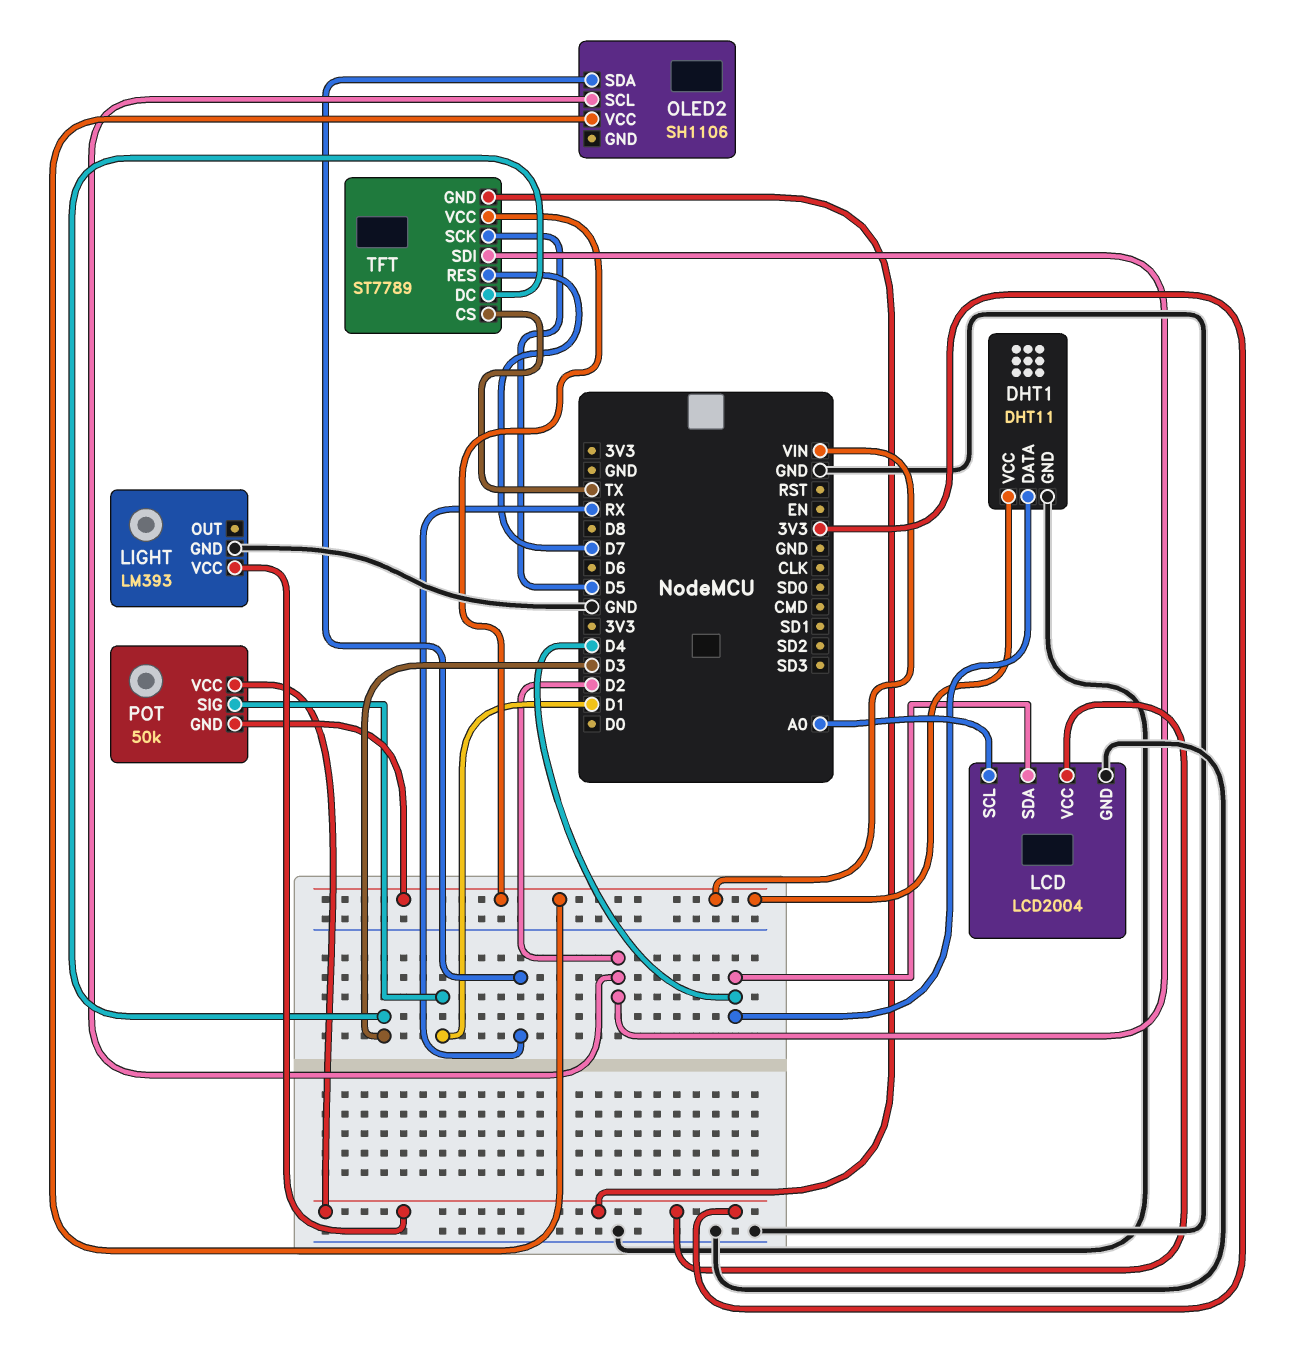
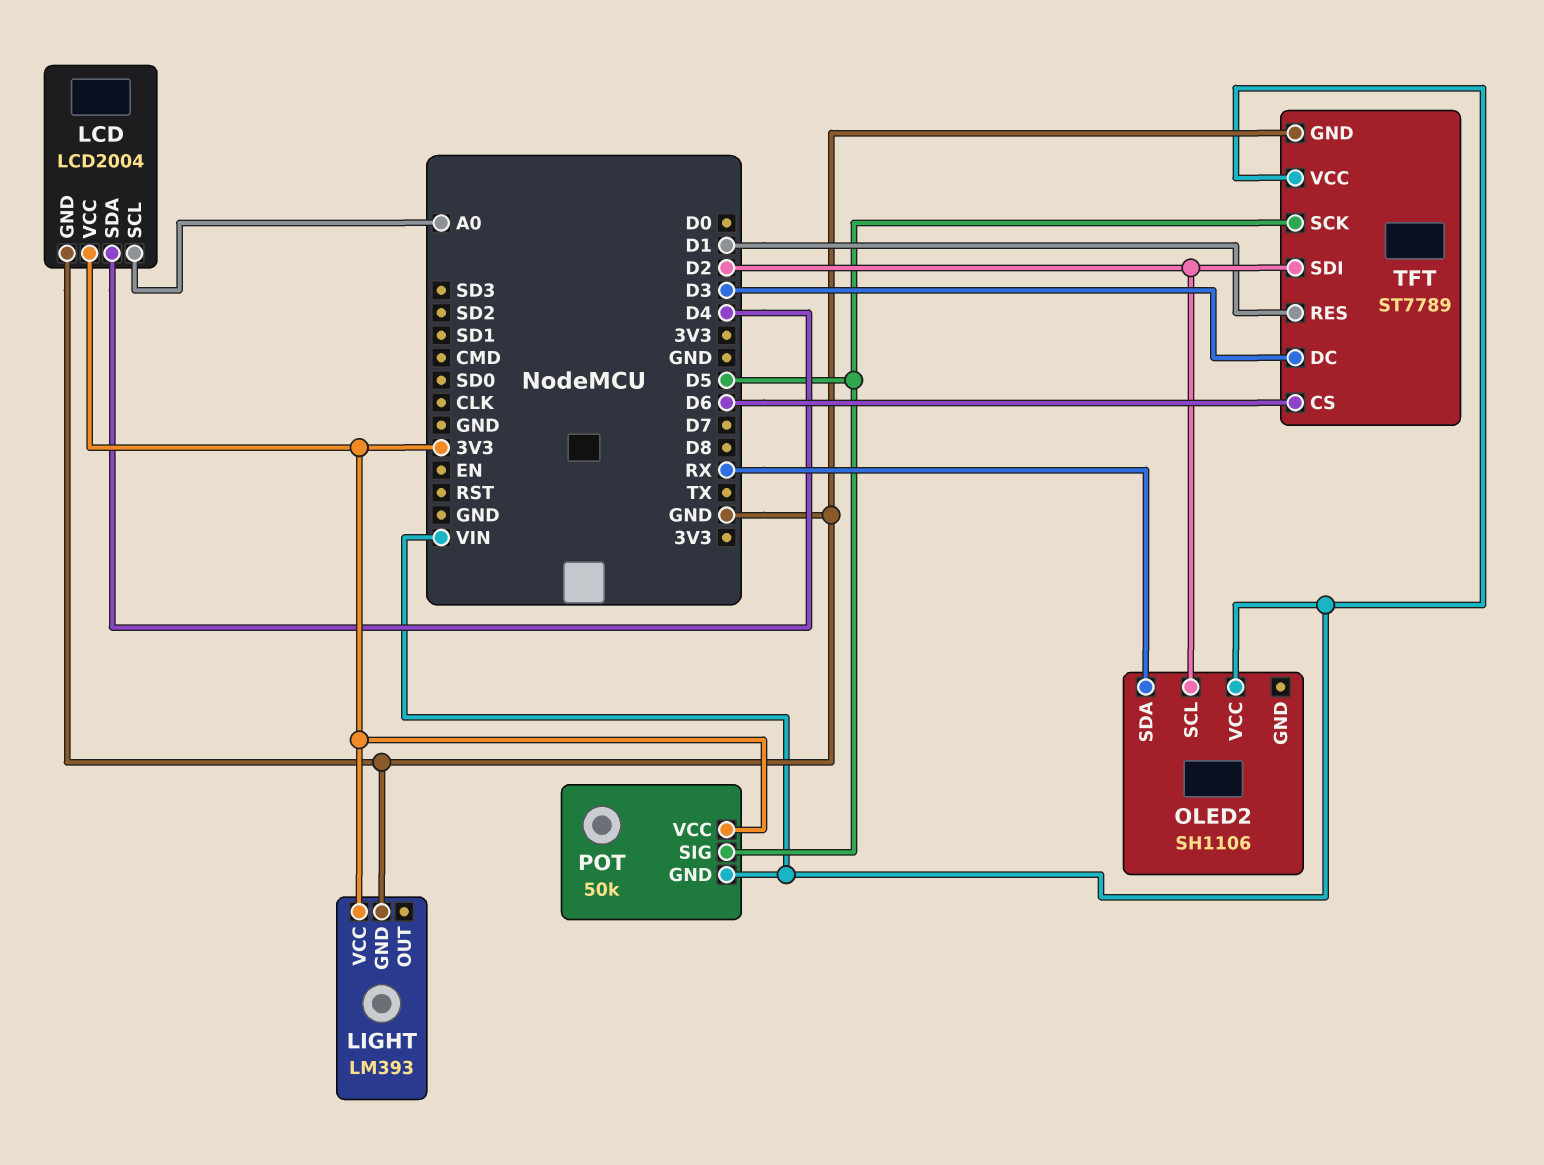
DHT1: DHT11 -> none
DHT1 pin DATA: D4 -> none
DHT1 pin GND: GND -> none
DHT1 pin VCC: VIN -> none
POT pin SIG: D1 -> D5
TFT pin CS: TX -> D6
TFT pin GND: 3V3 -> GND
TFT pin RES: D7 -> D1

